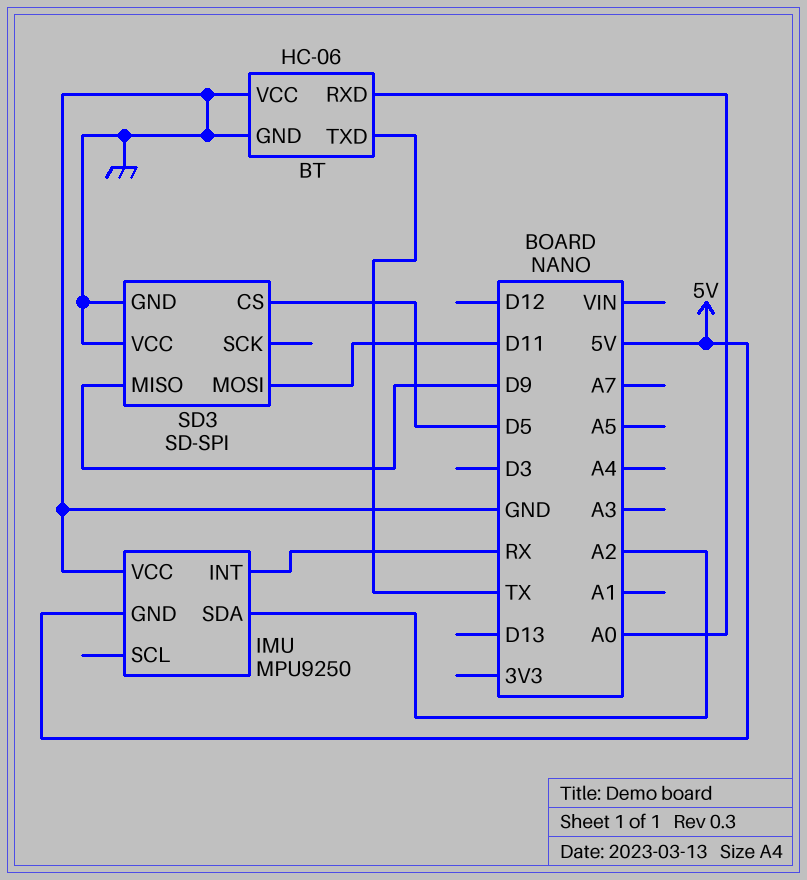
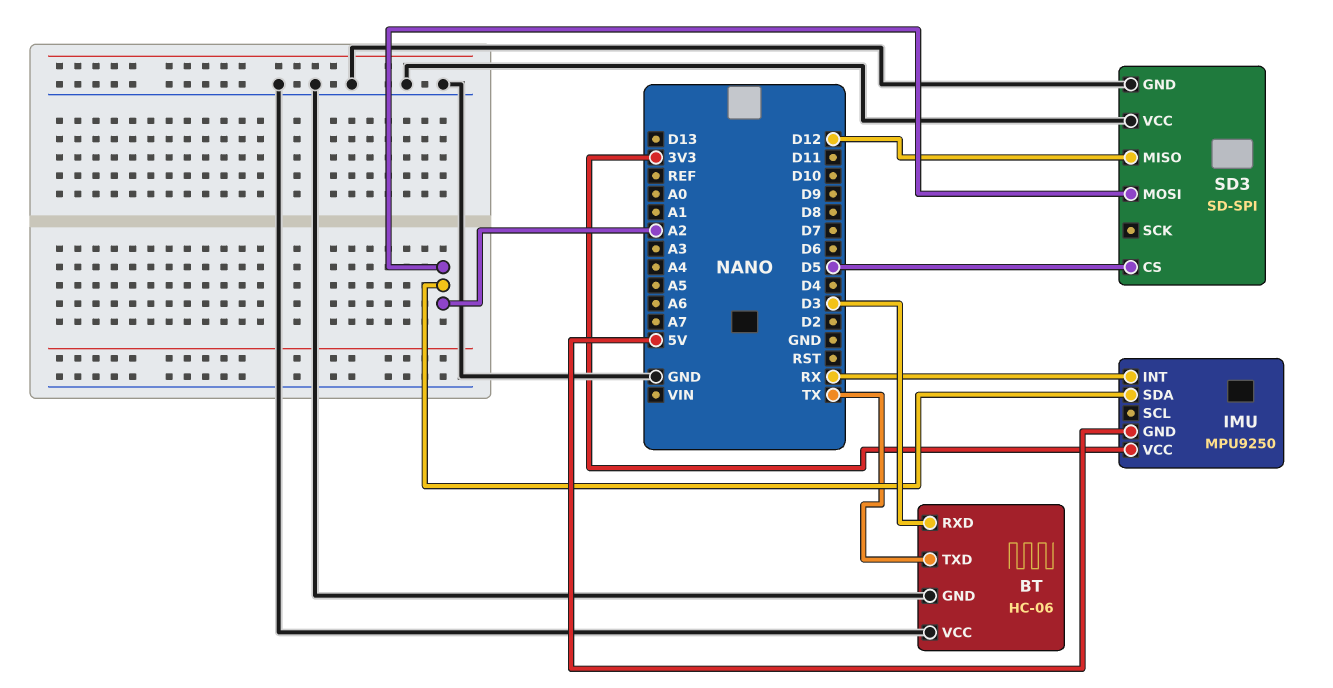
BT pin RXD: A0 -> D3
IMU pin VCC: GND -> 3V3
SD3 pin MISO: D9 -> D12
SD3 pin MOSI: D11 -> A2

